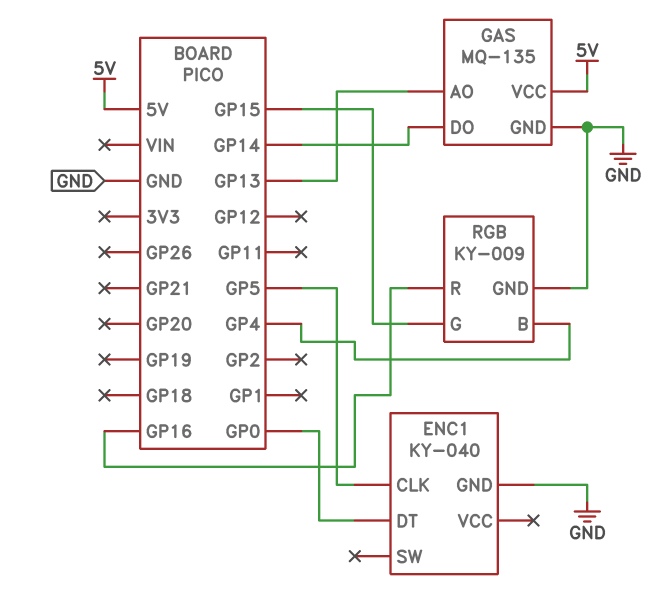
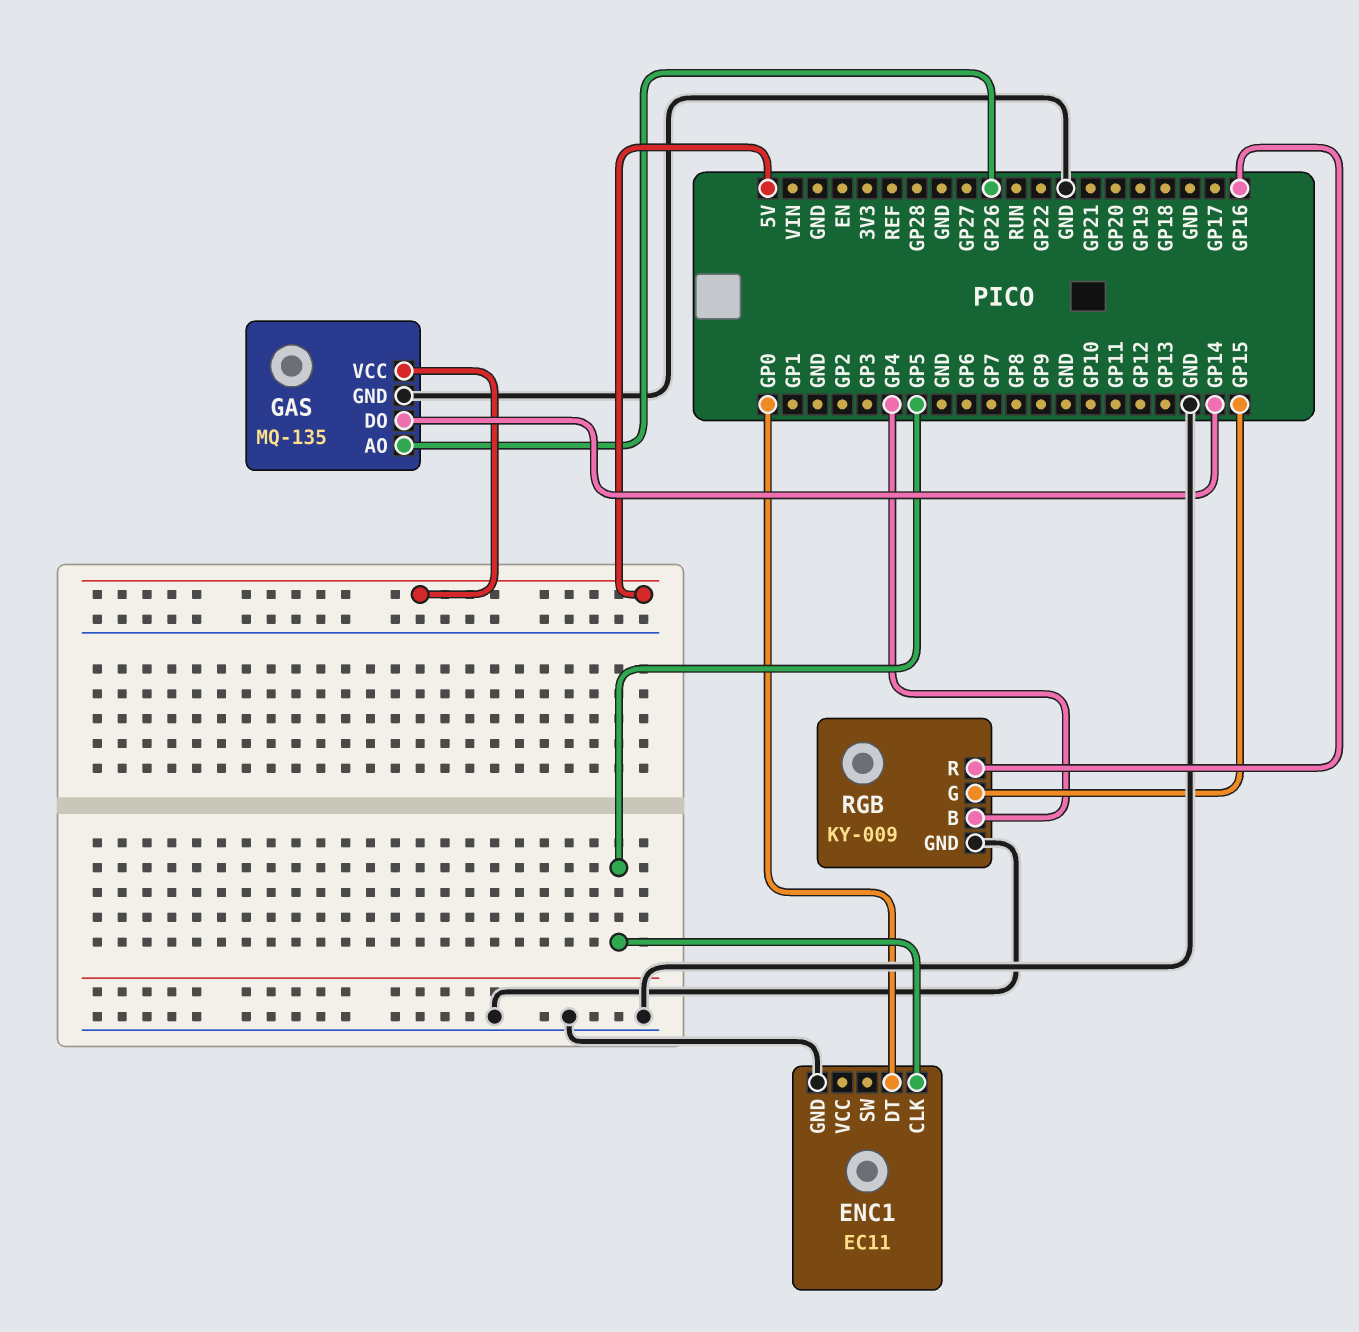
ENC1: KY-040 -> EC11
GAS pin AO: GP13 -> GP26

